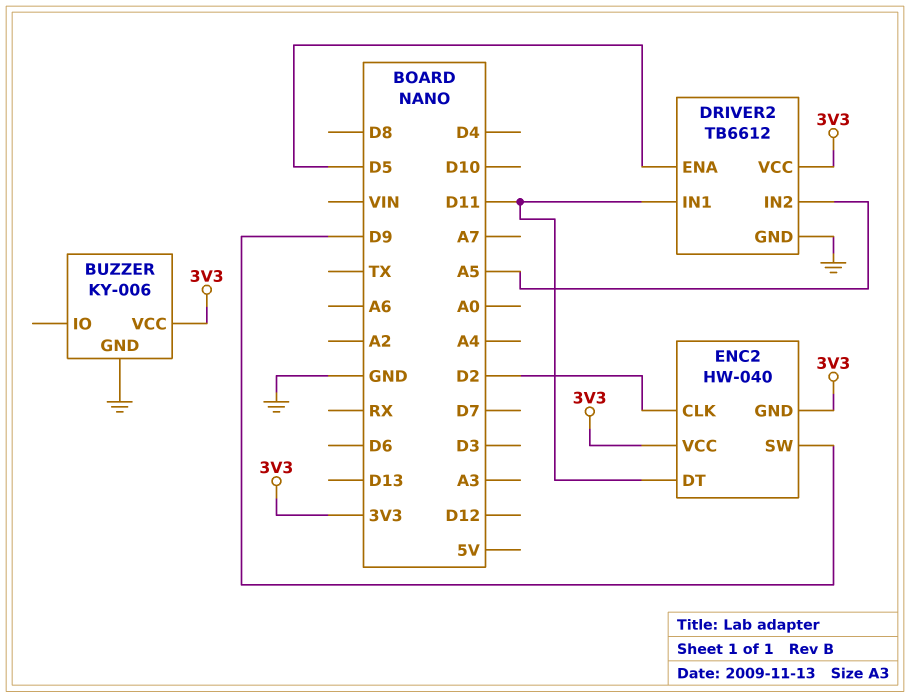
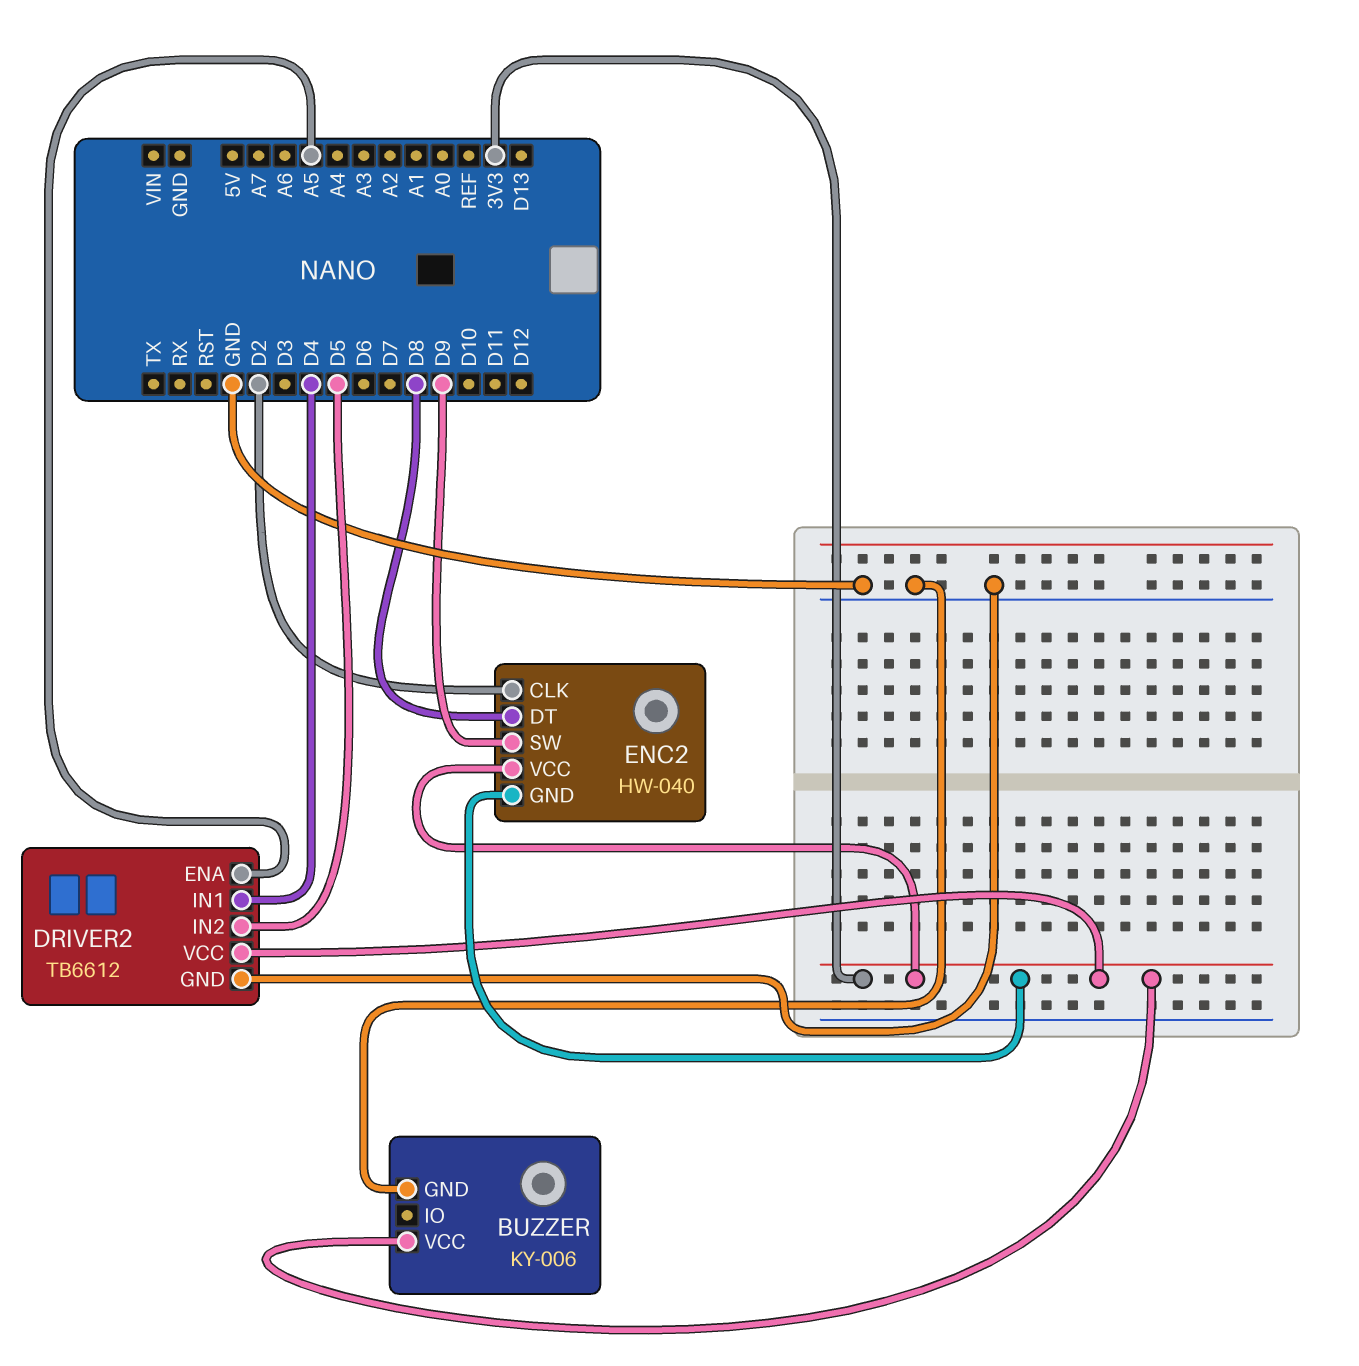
DRIVER2 pin ENA: D5 -> A5
DRIVER2 pin IN1: D11 -> D4
DRIVER2 pin IN2: A5 -> D5
ENC2 pin DT: D11 -> D8

